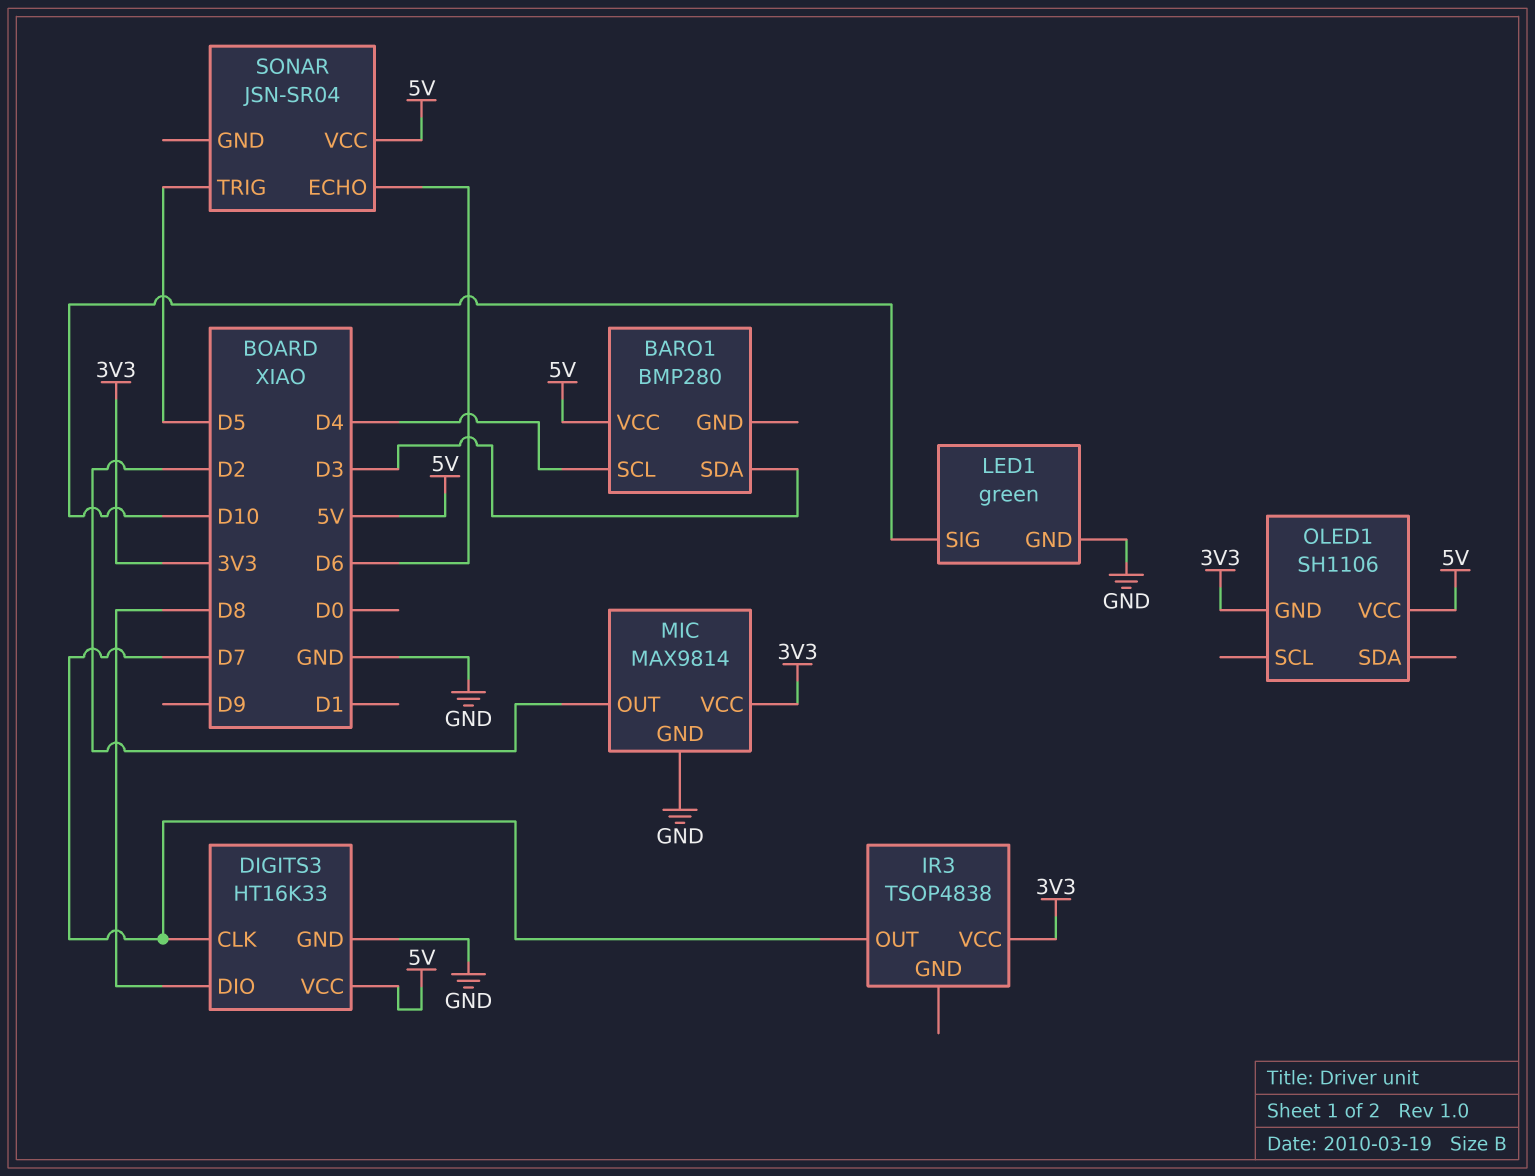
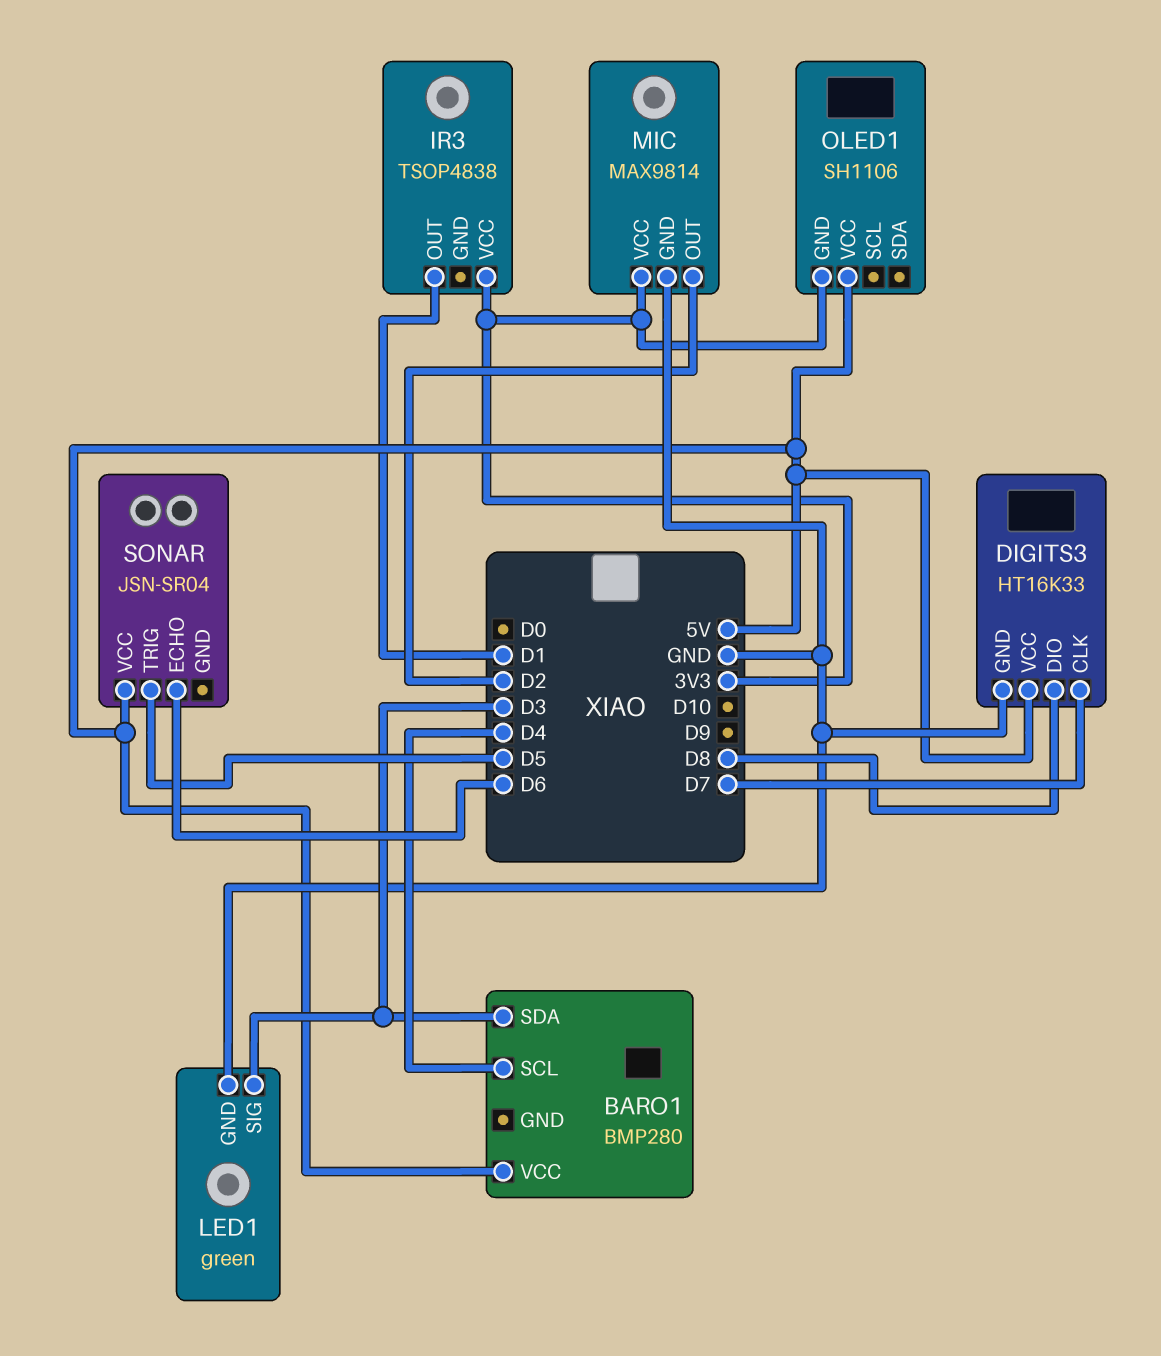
IR3 pin OUT: D7 -> D1
LED1 pin SIG: D10 -> D3

